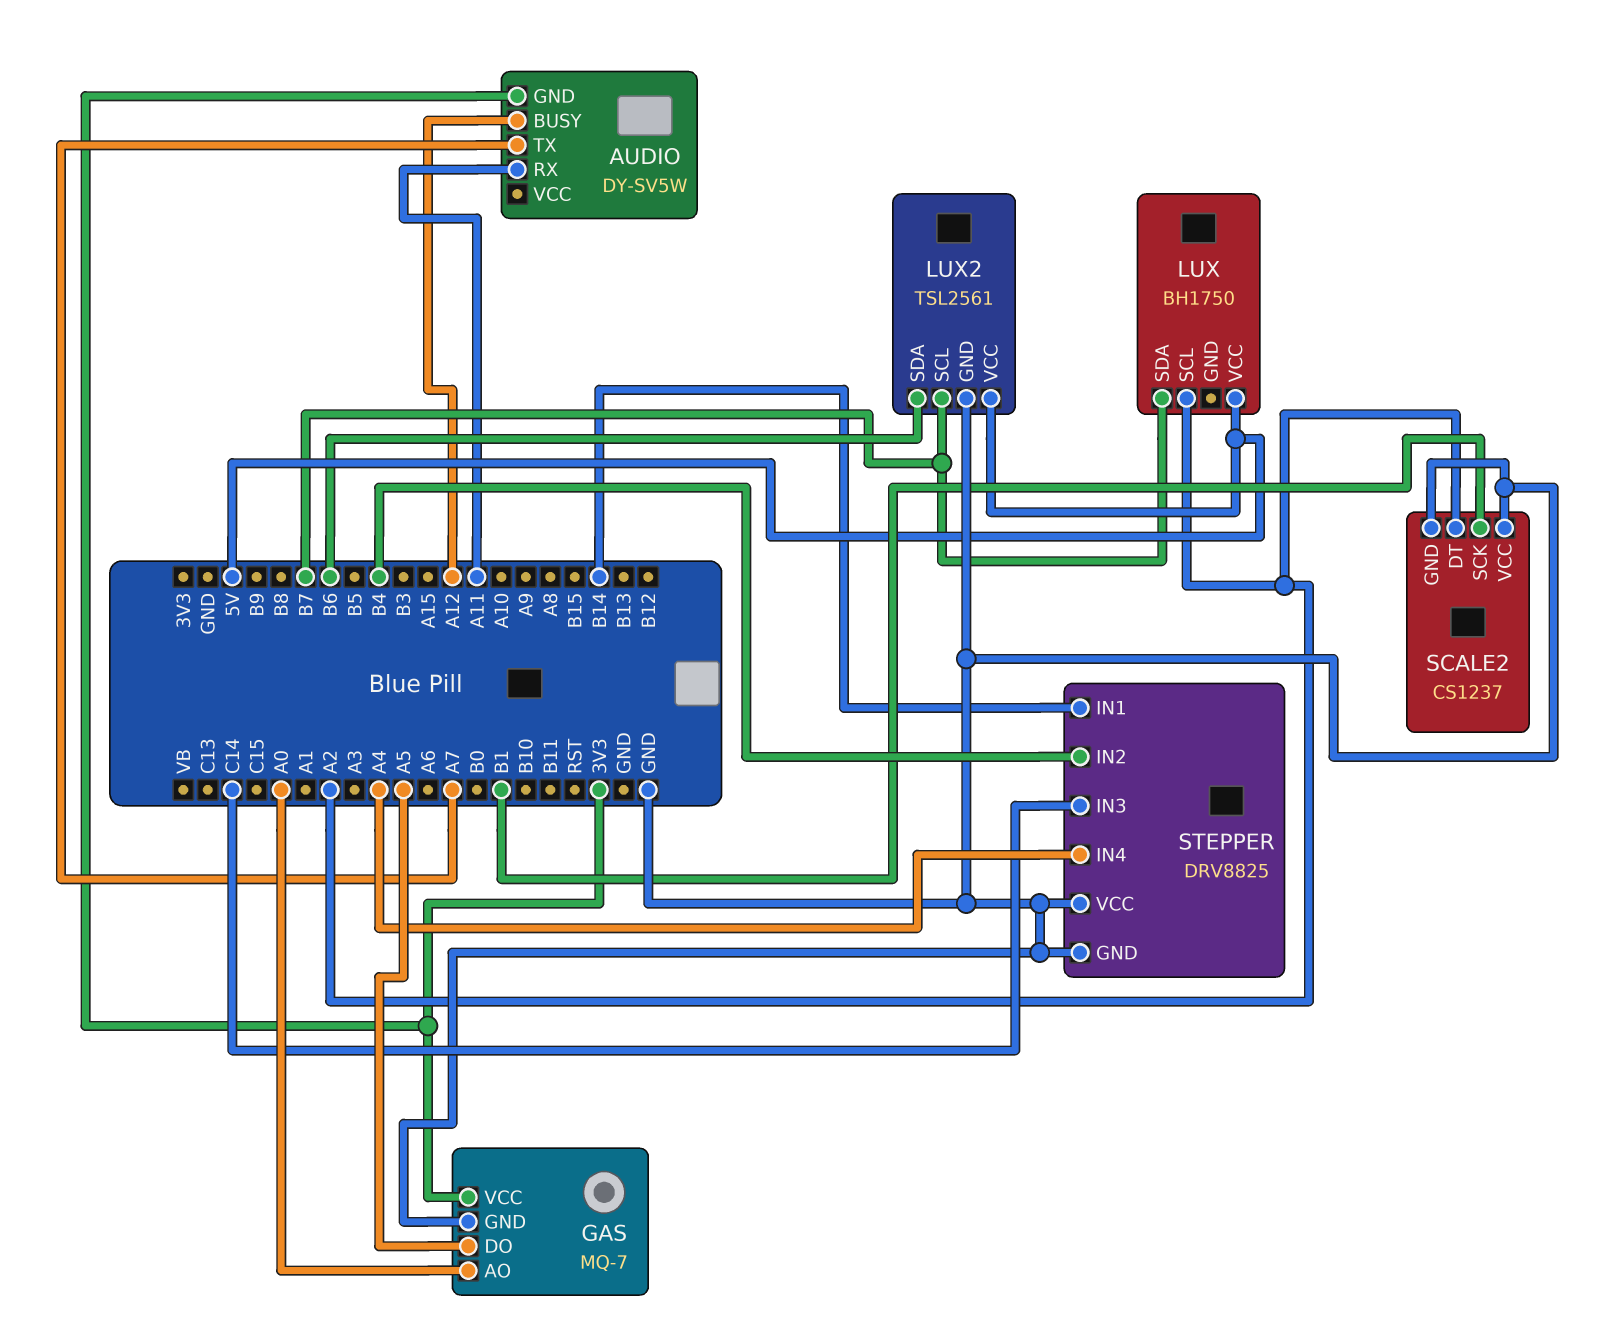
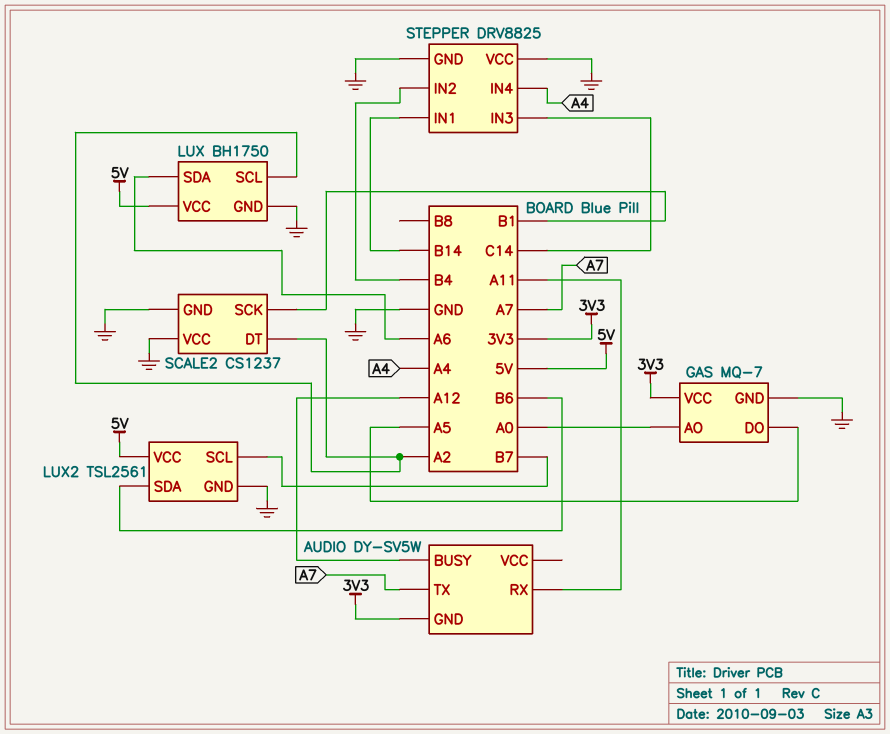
LUX pin GND: none -> GND
LUX pin SDA: B7 -> A6

